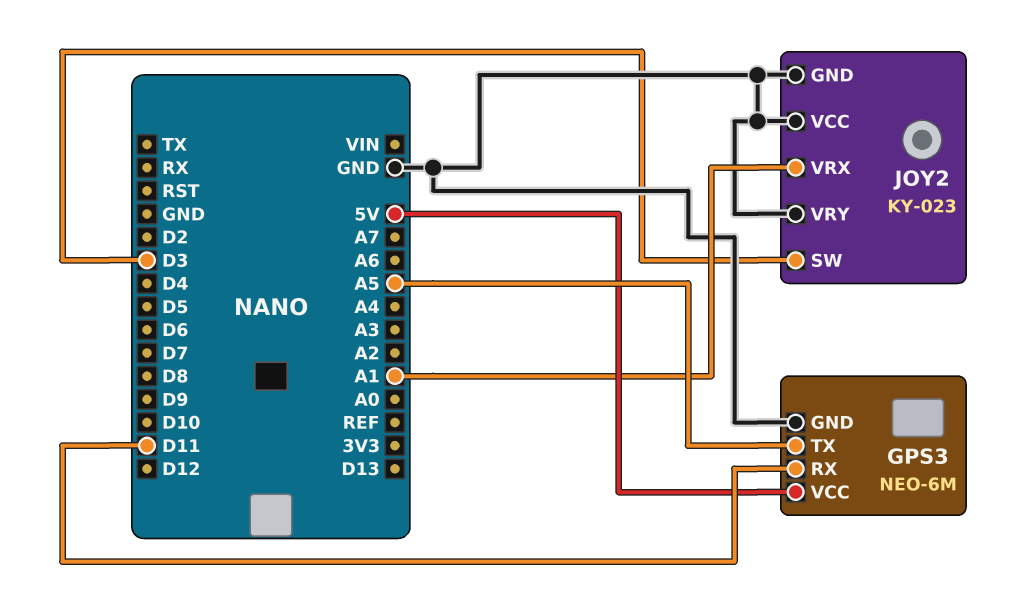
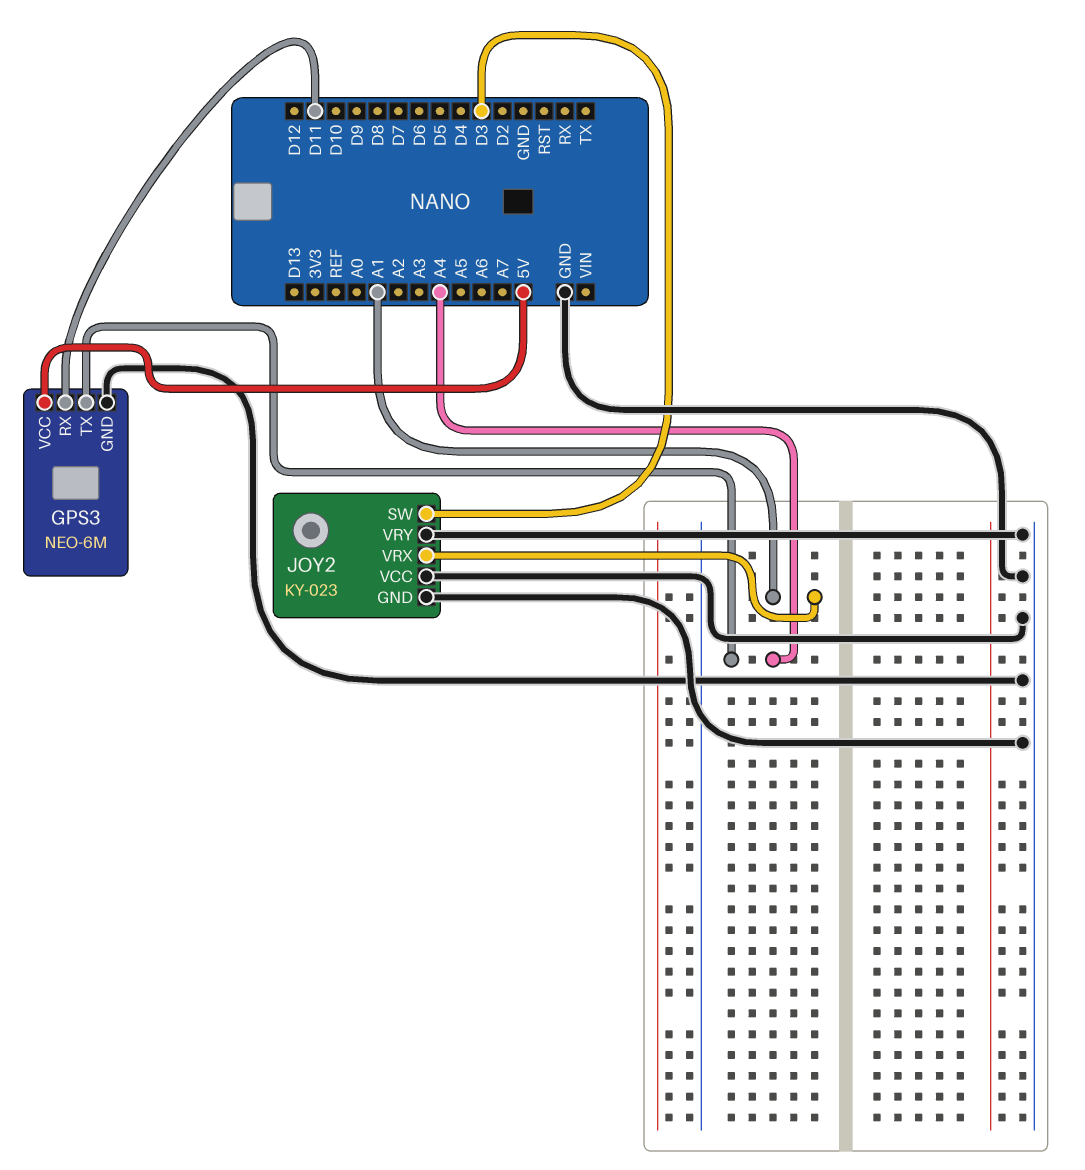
GPS3 pin TX: A5 -> A4

